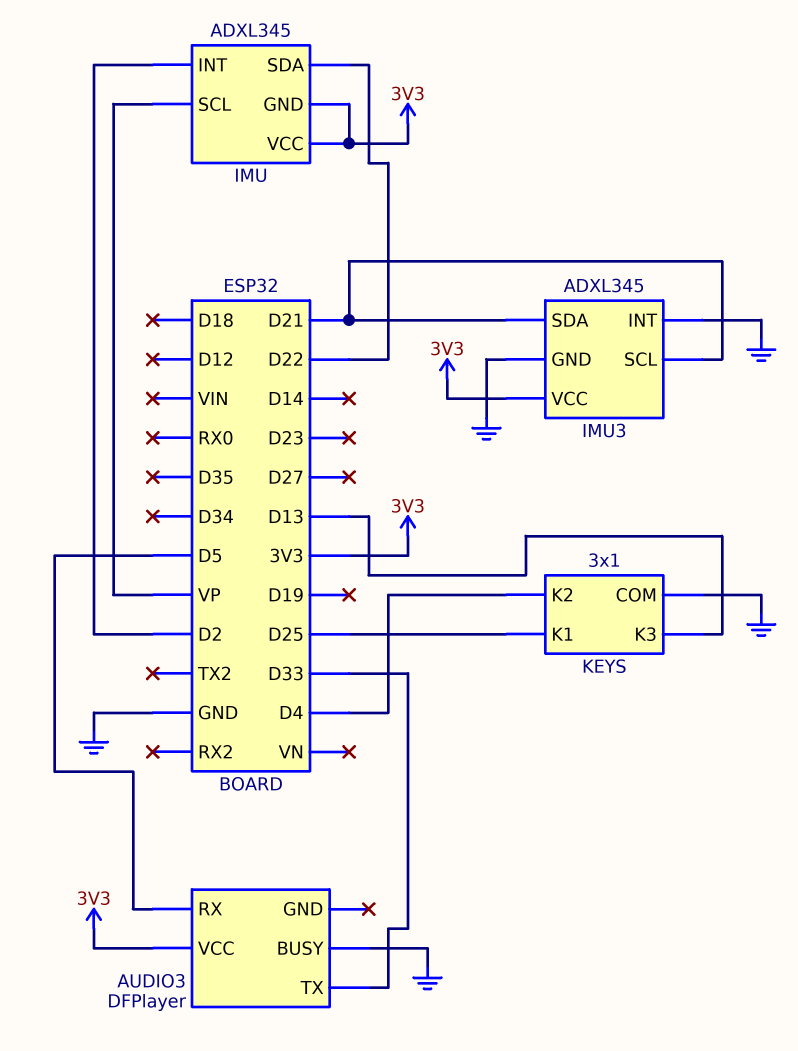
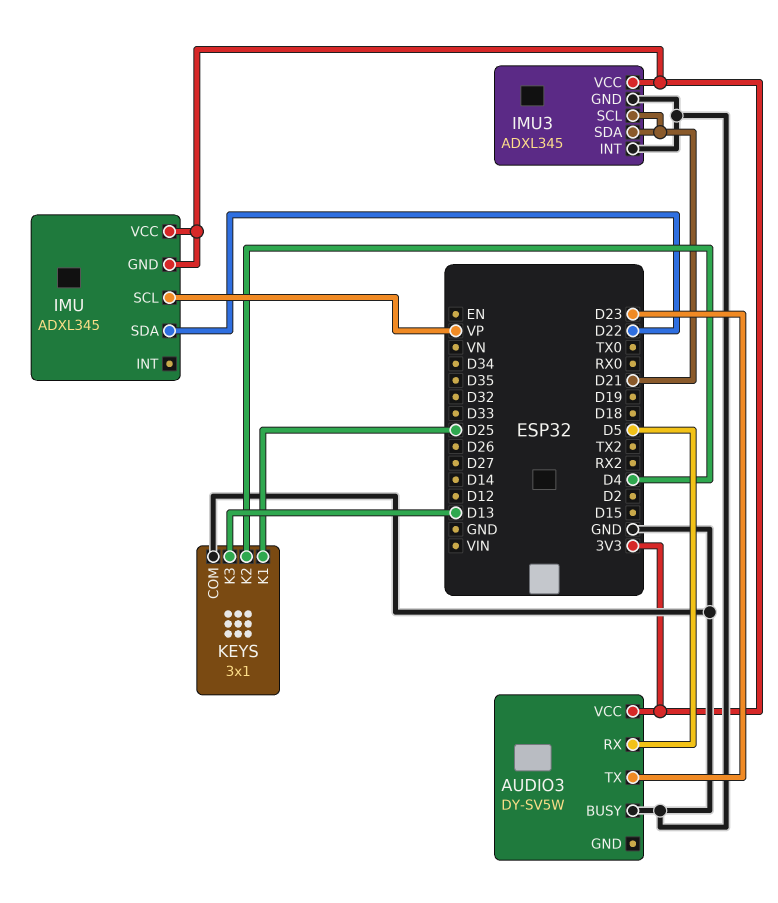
AUDIO3: DFPlayer -> DY-SV5W
AUDIO3 pin TX: D33 -> D23
IMU pin INT: D2 -> none

